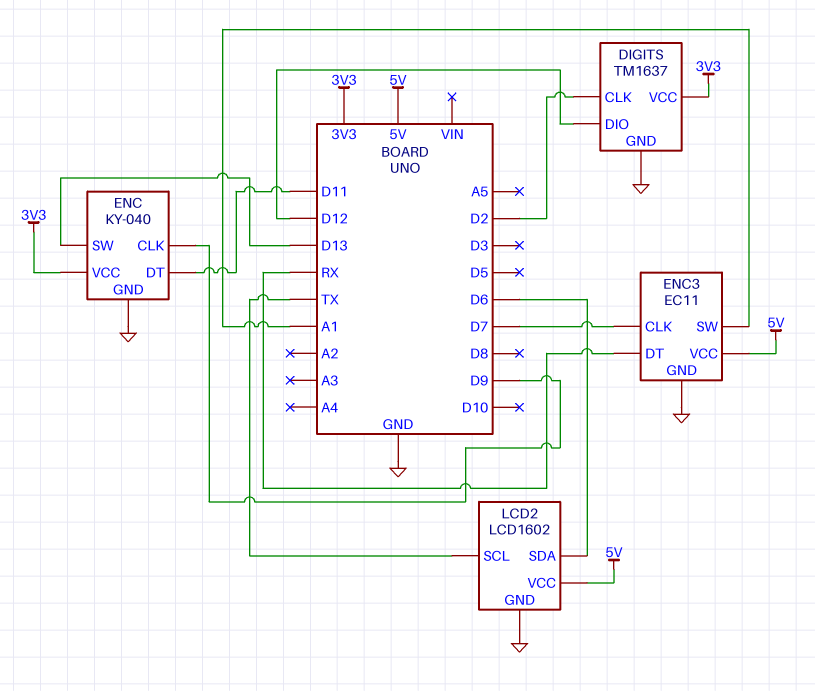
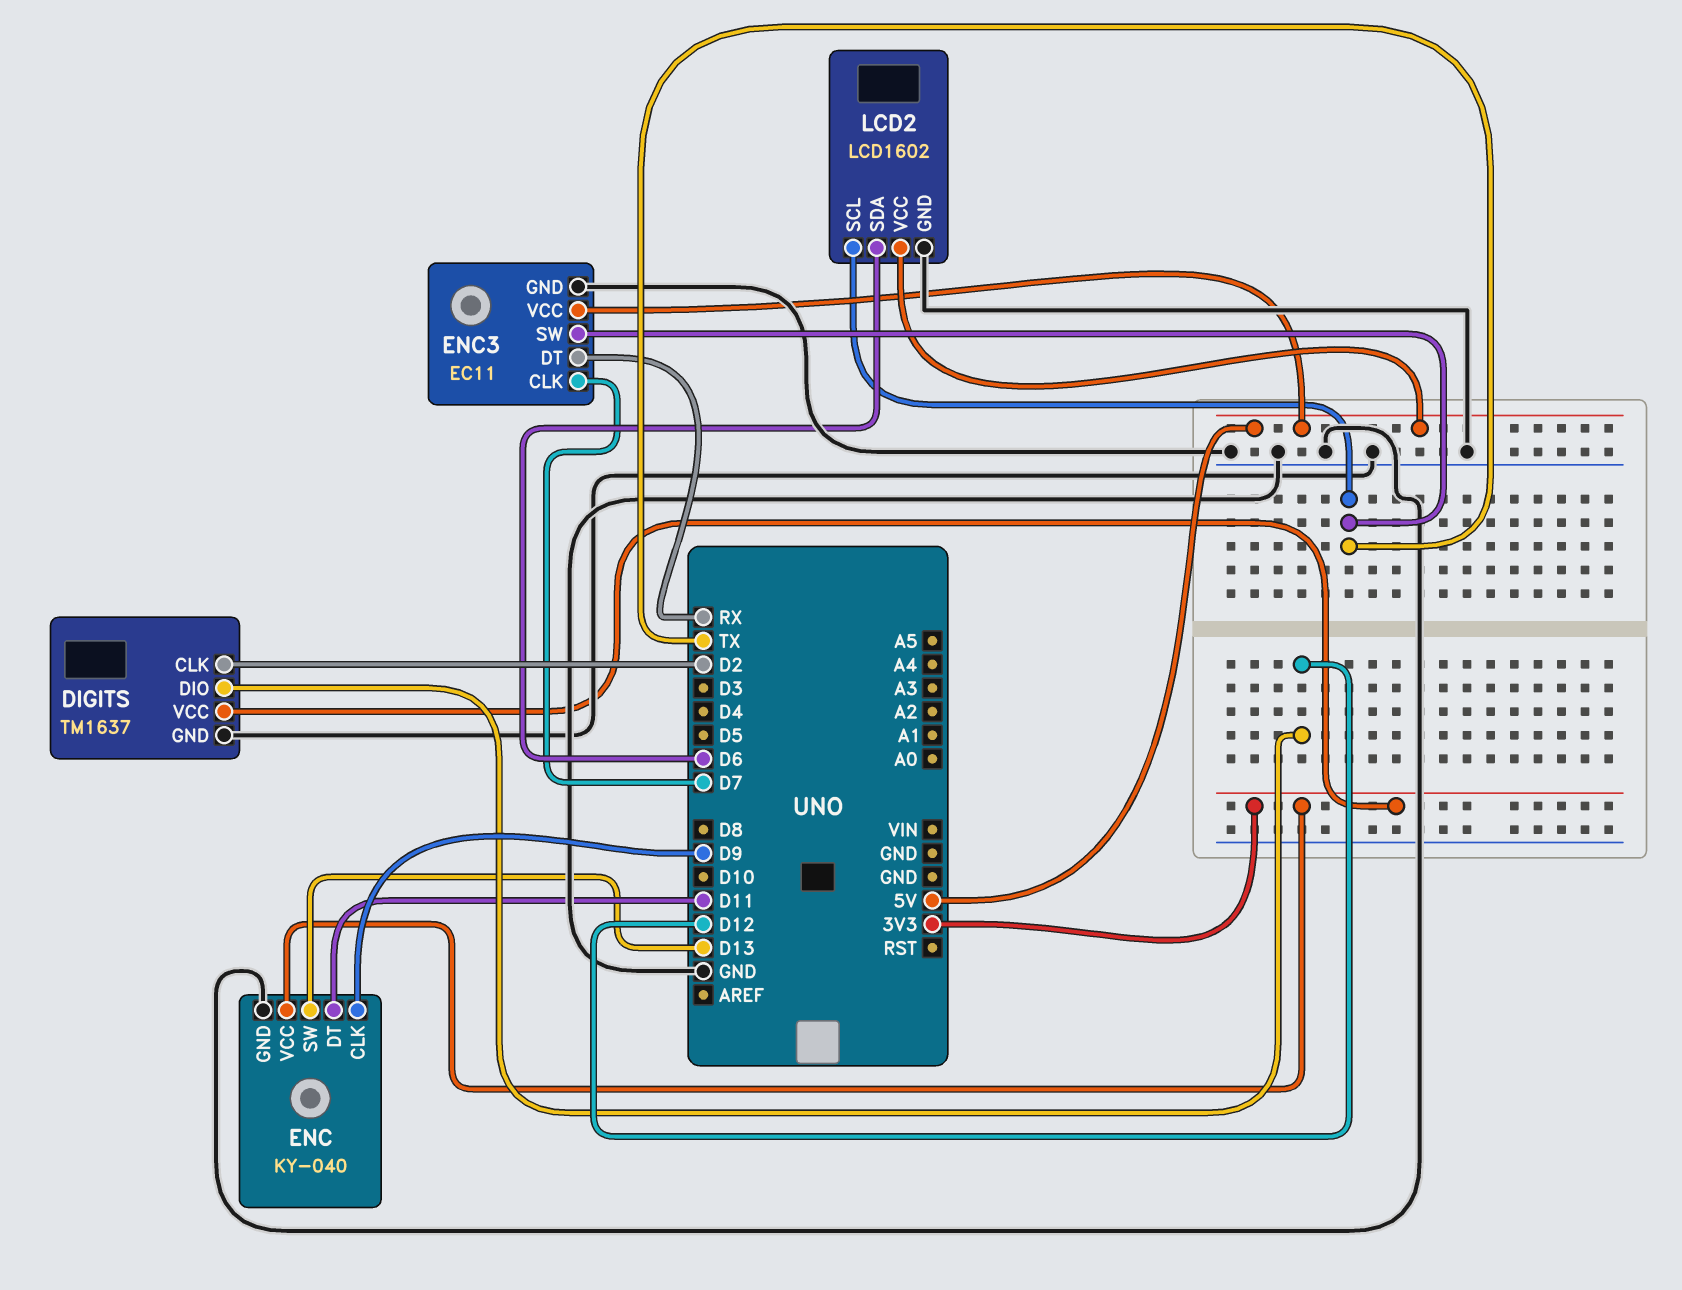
ENC3 pin SW: A1 -> TX

